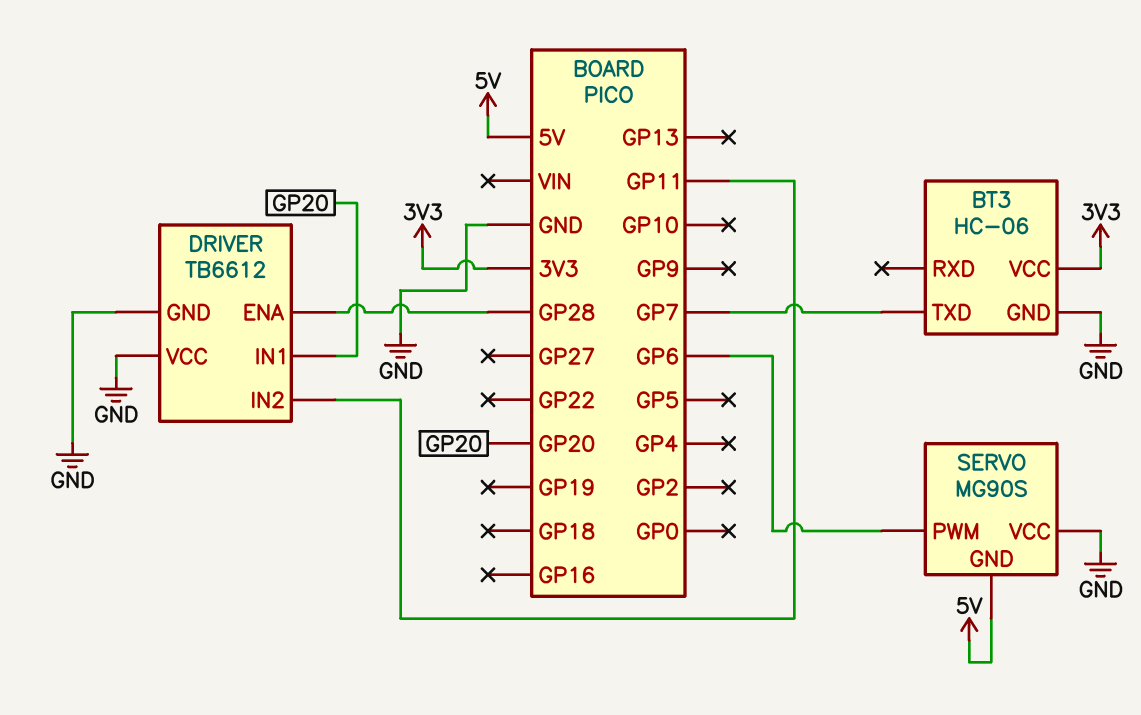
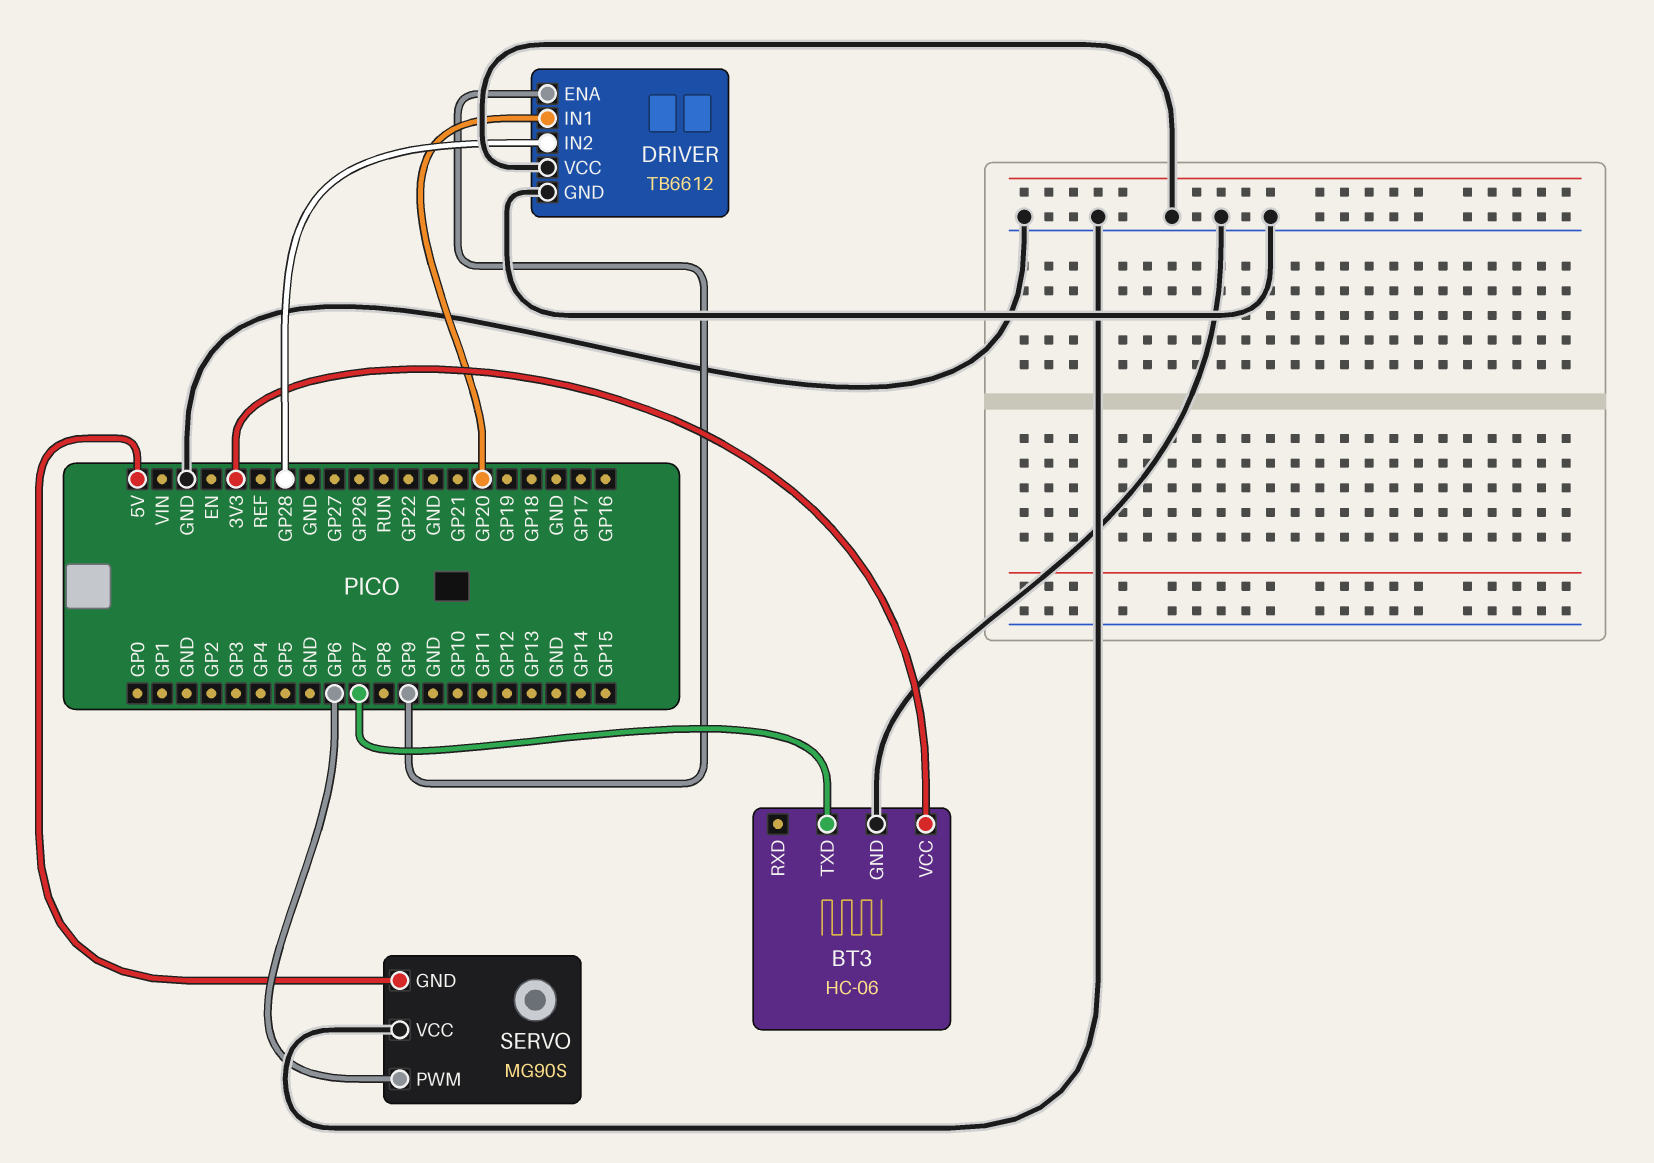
DRIVER pin ENA: GP28 -> GP9
DRIVER pin IN2: GP11 -> GP28

